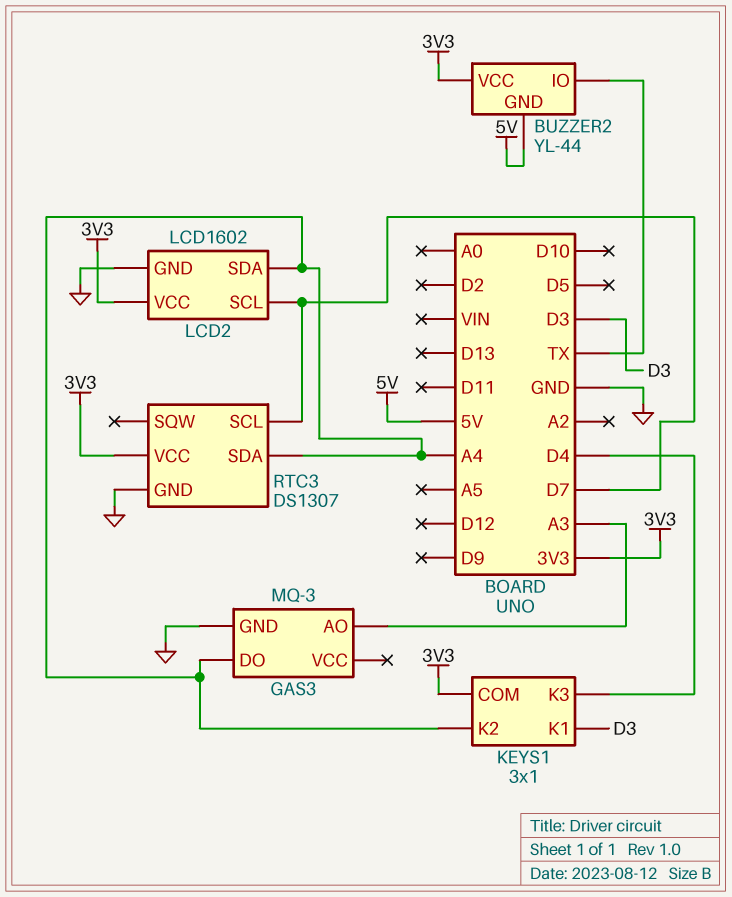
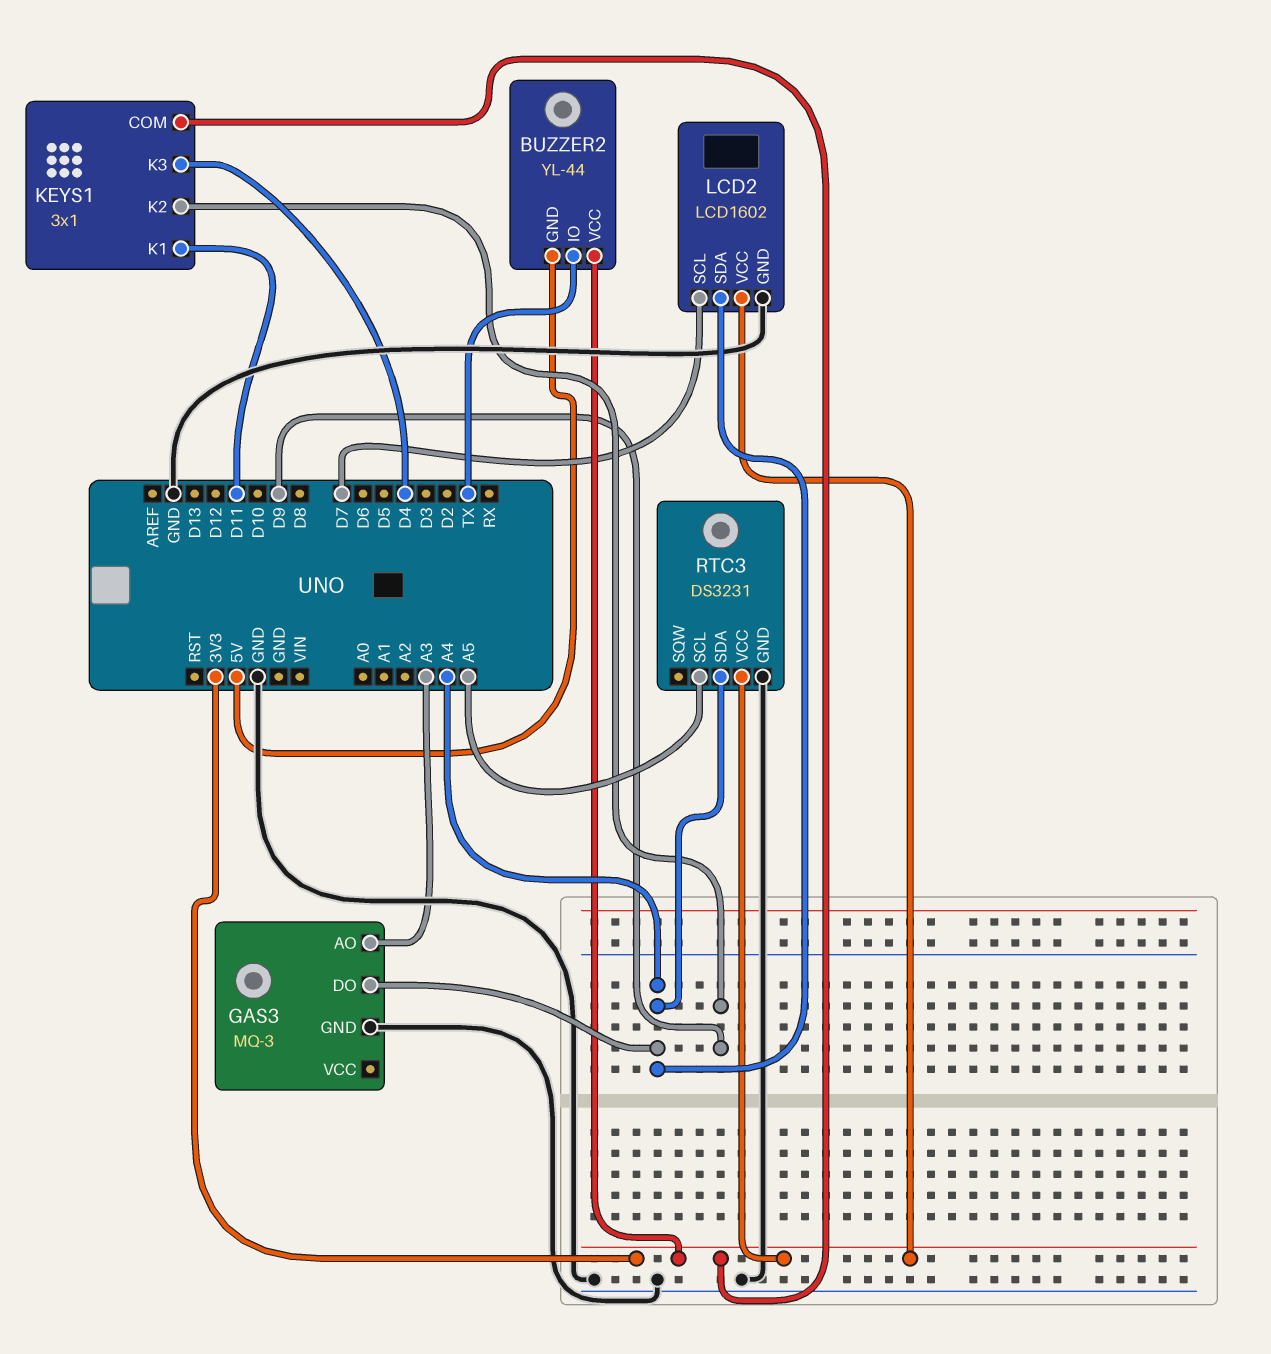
KEYS1 pin K1: D3 -> D11
KEYS1 pin K2: A4 -> D9
RTC3: DS1307 -> DS3231
RTC3 pin SCL: D7 -> A5

